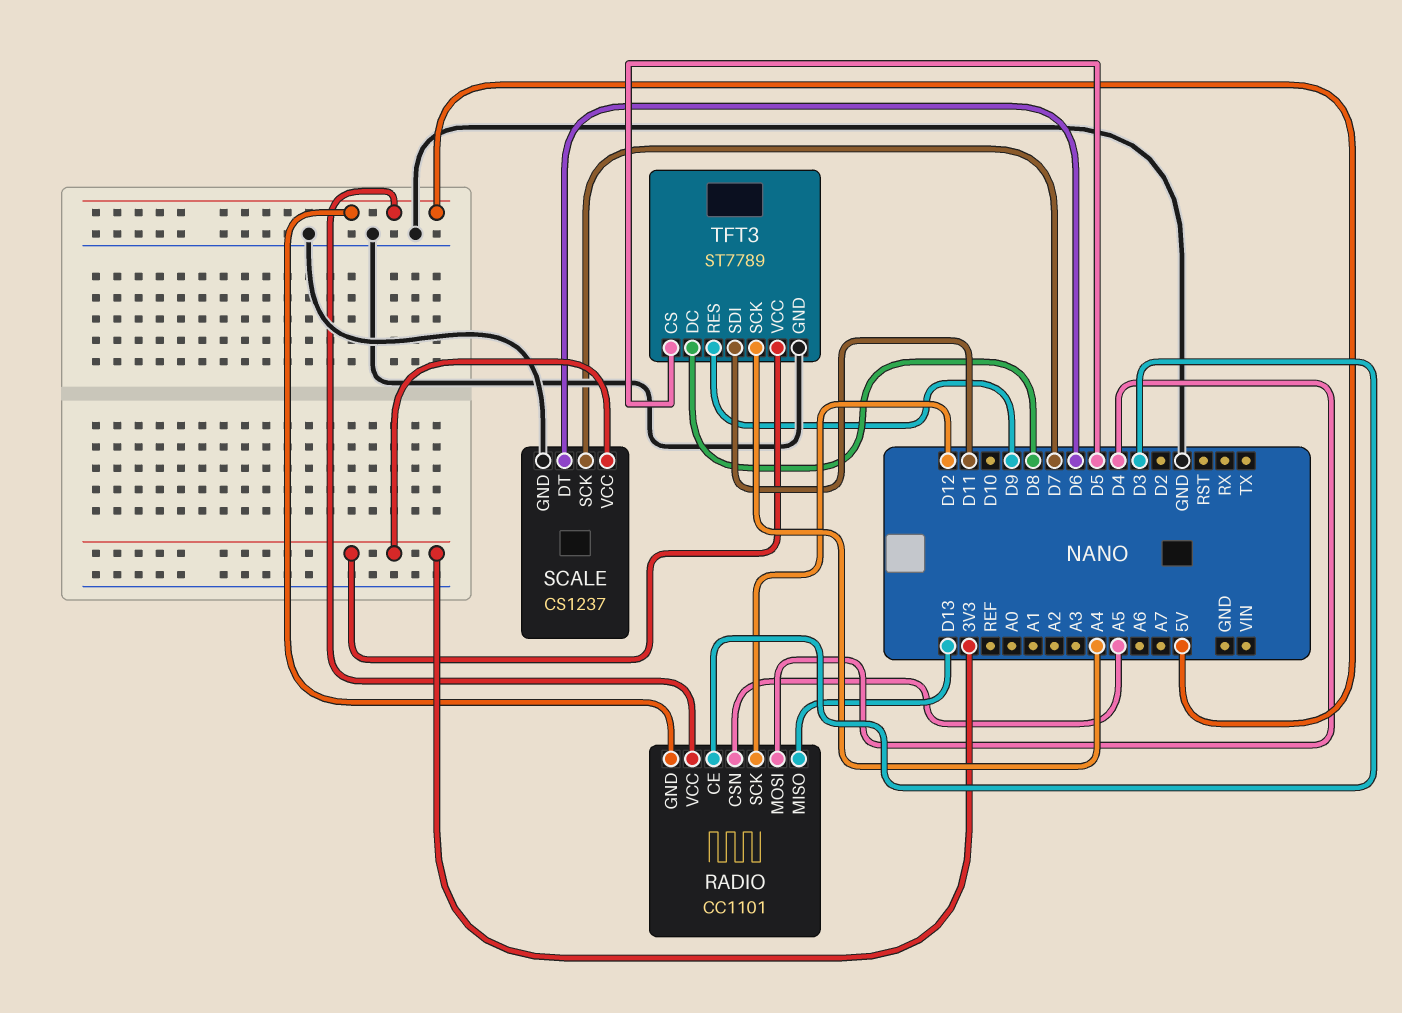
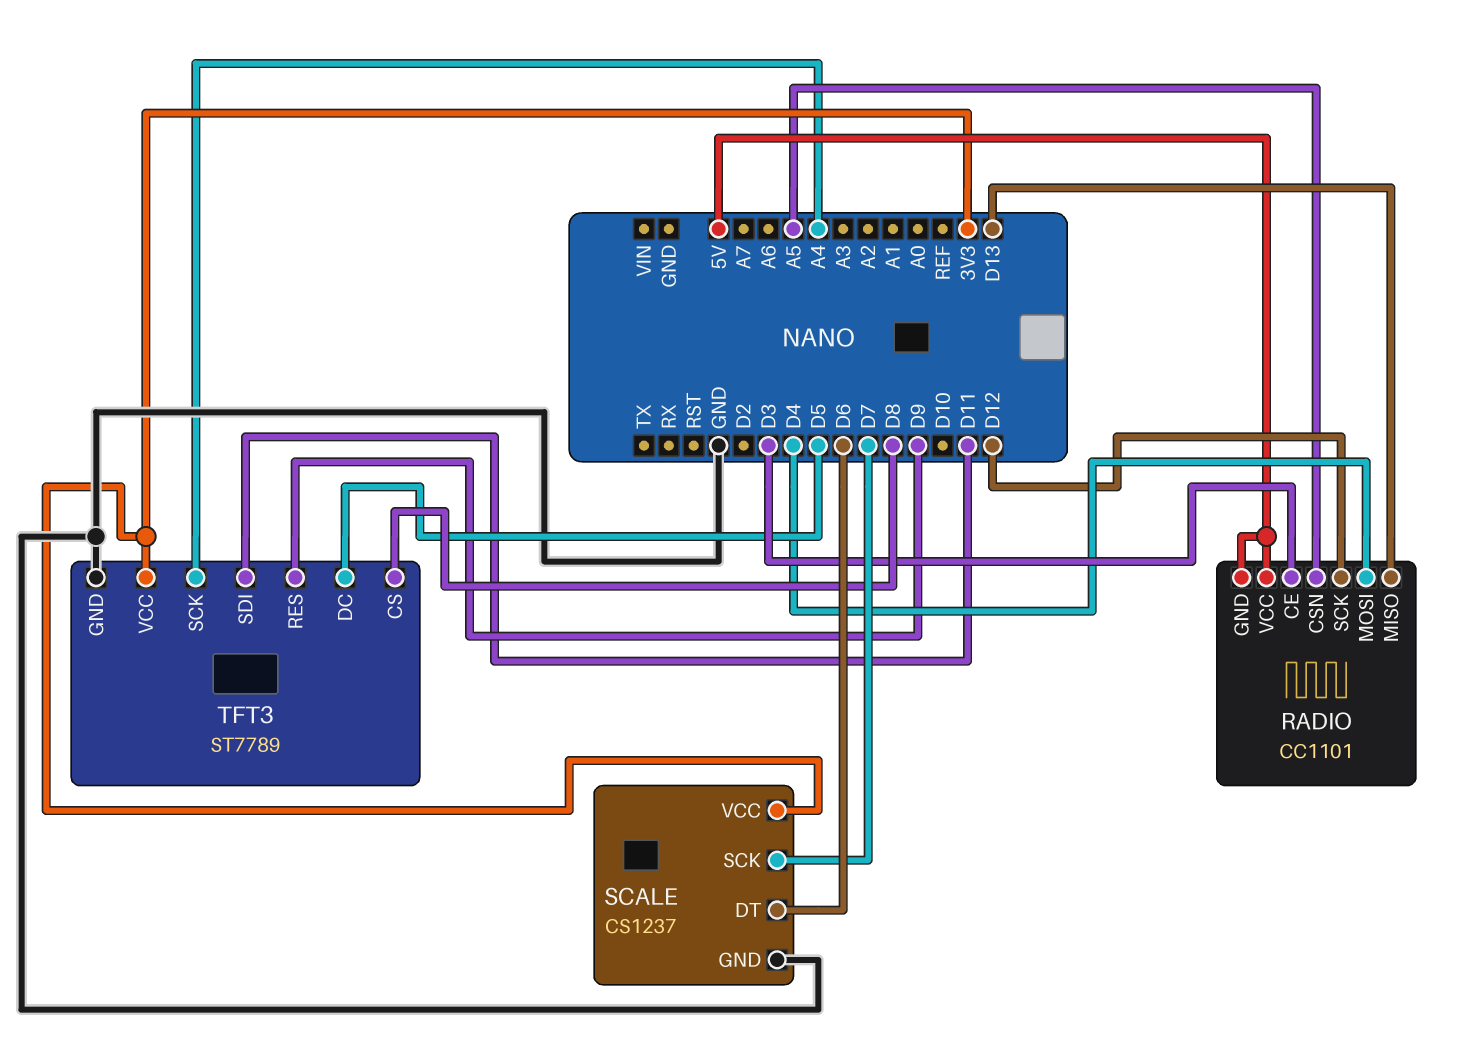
TFT3 pin CS: D5 -> D8
TFT3 pin DC: D8 -> D5

